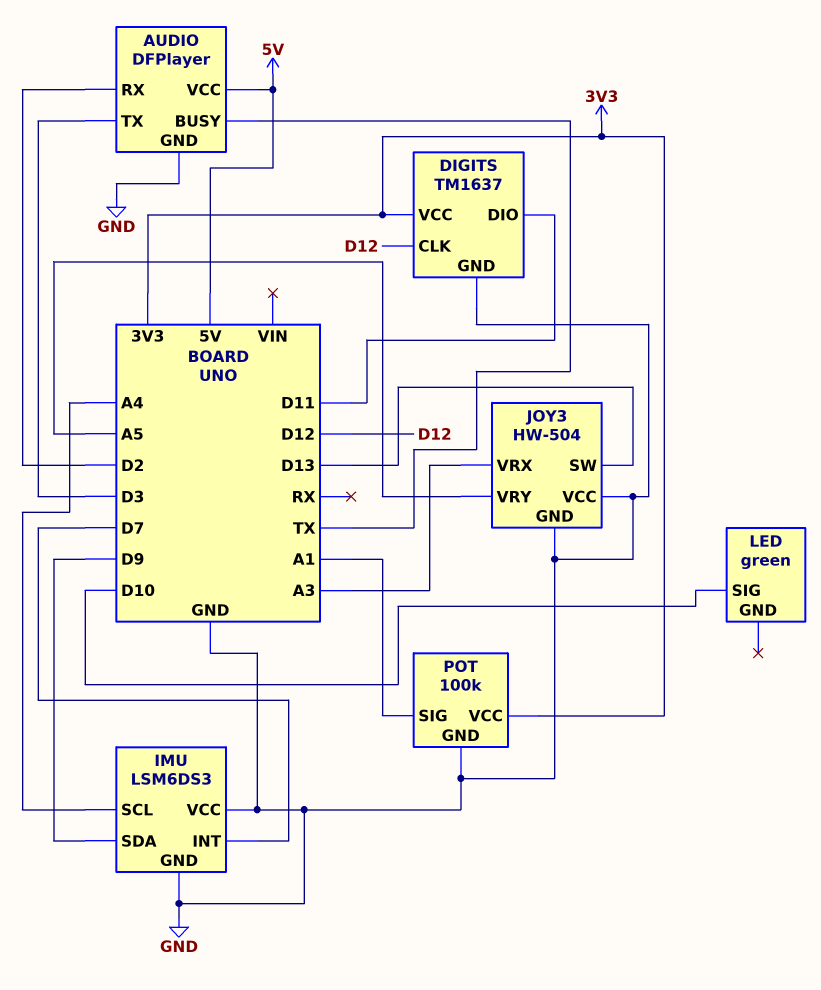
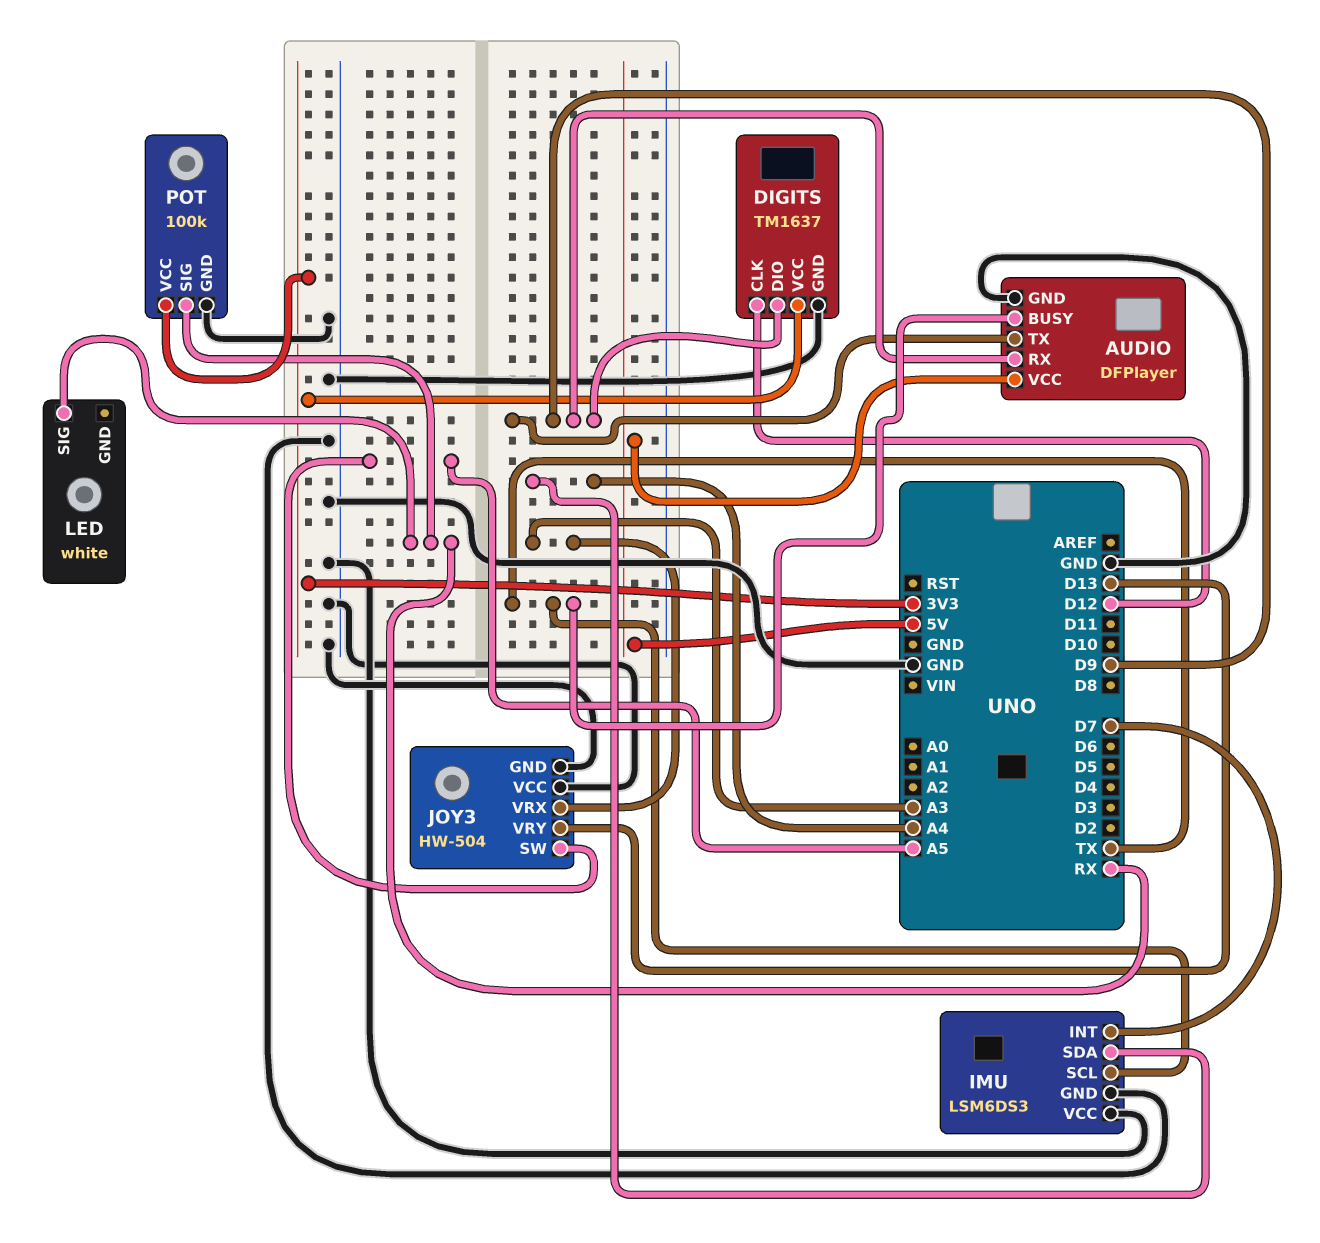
AUDIO pin RX: D2 -> D9
AUDIO pin TX: D3 -> D9
DIGITS pin DIO: D11 -> D9
IMU pin SCL: A4 -> TX
IMU pin SDA: D9 -> A4
JOY3 pin SW: D13 -> A5
JOY3 pin VRY: A5 -> D13
LED: green -> white
LED pin SIG: D10 -> RX
POT pin SIG: A1 -> RX

